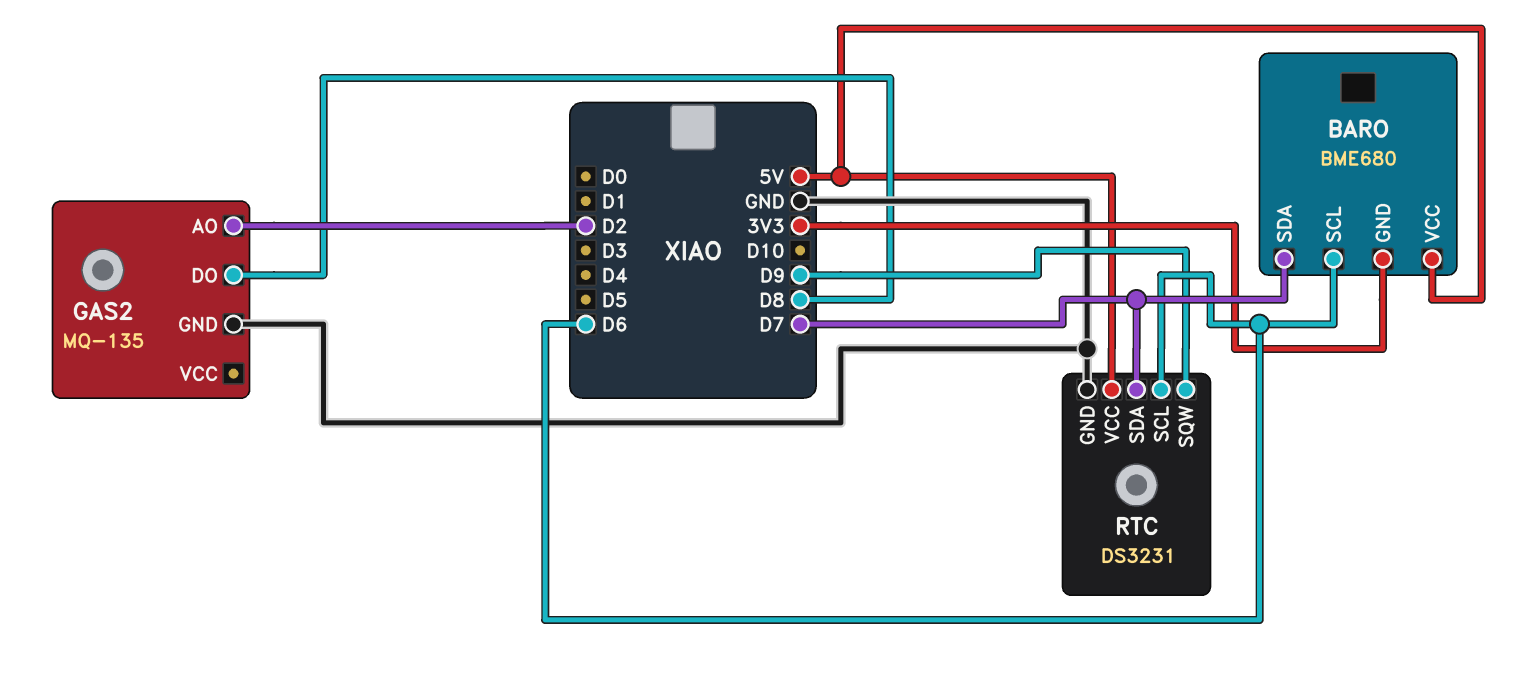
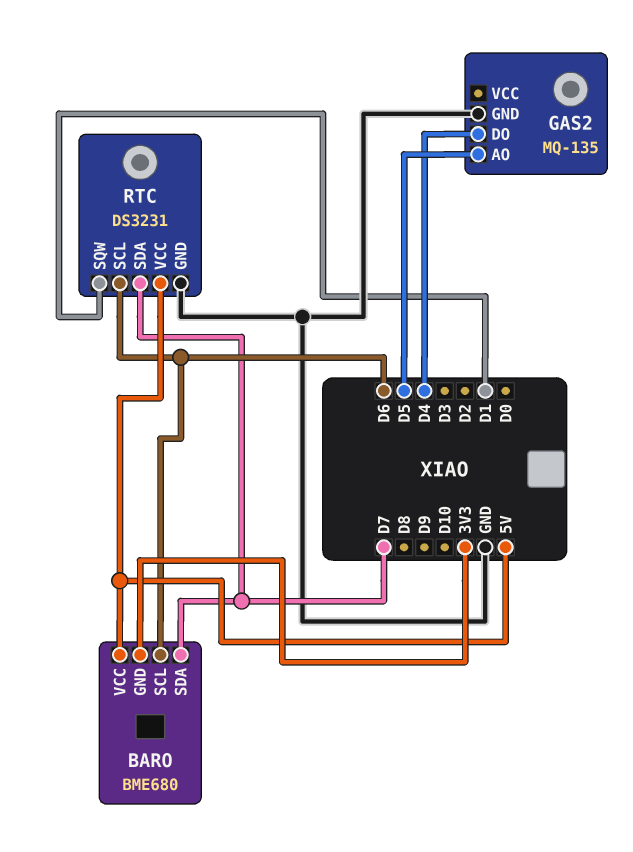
GAS2 pin AO: D2 -> D5
GAS2 pin DO: D8 -> D4
RTC pin SQW: D9 -> D1

